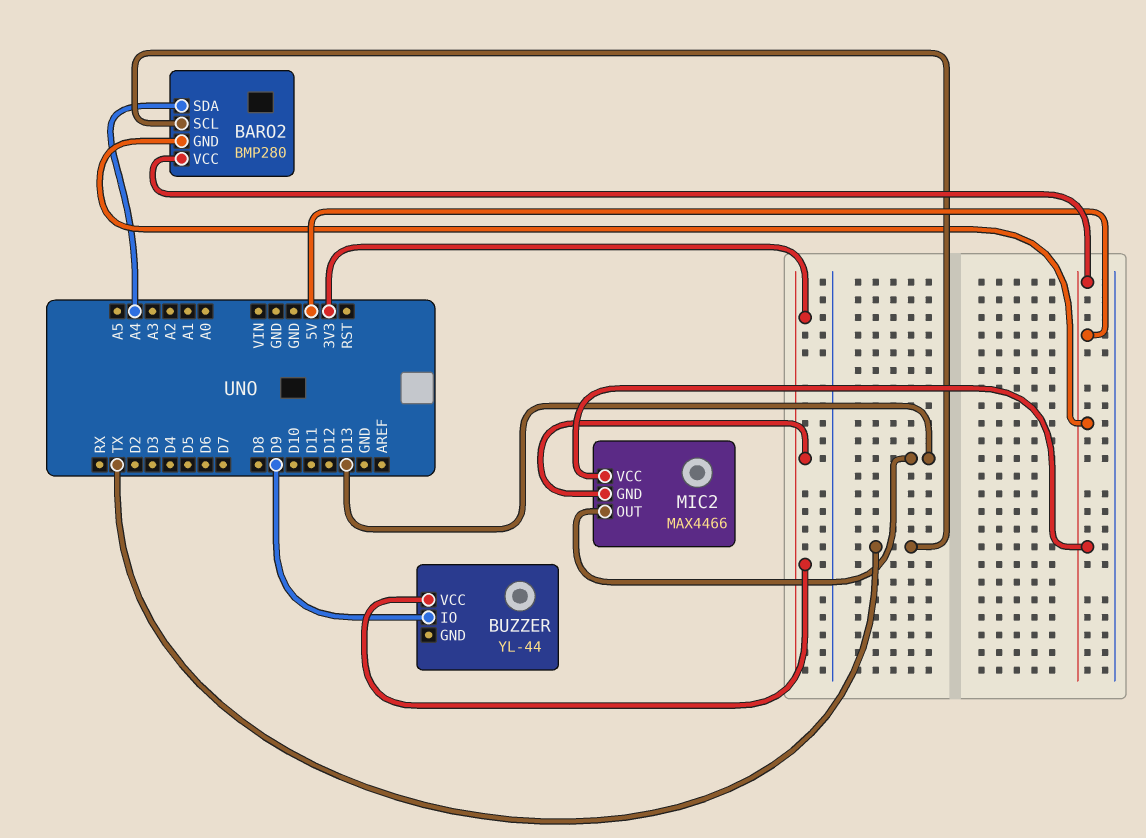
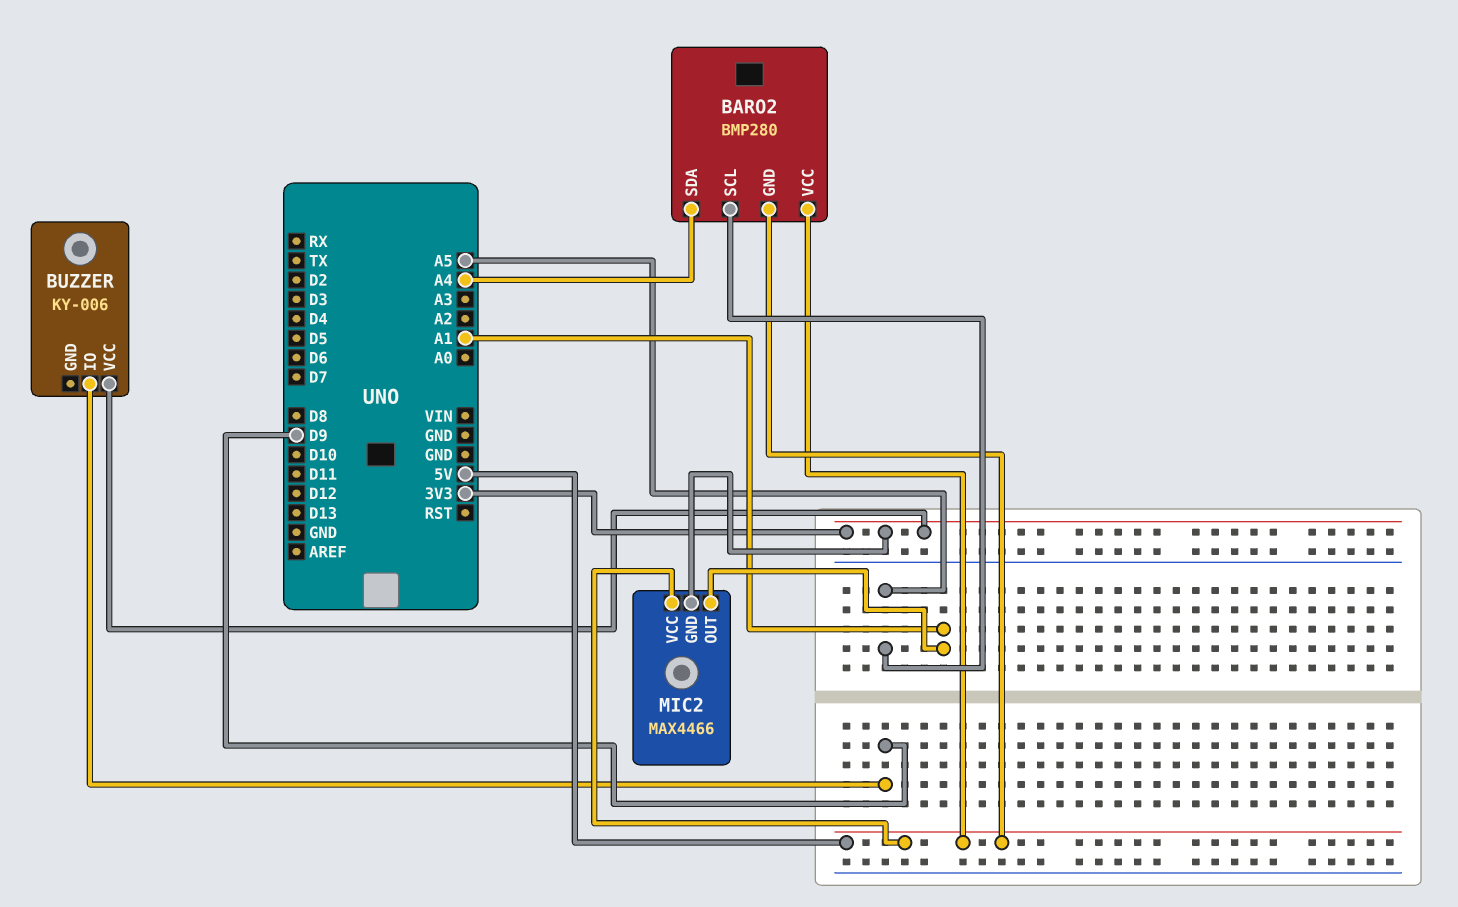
BARO2 pin SCL: TX -> A5
BUZZER: YL-44 -> KY-006
MIC2 pin OUT: D13 -> A1

